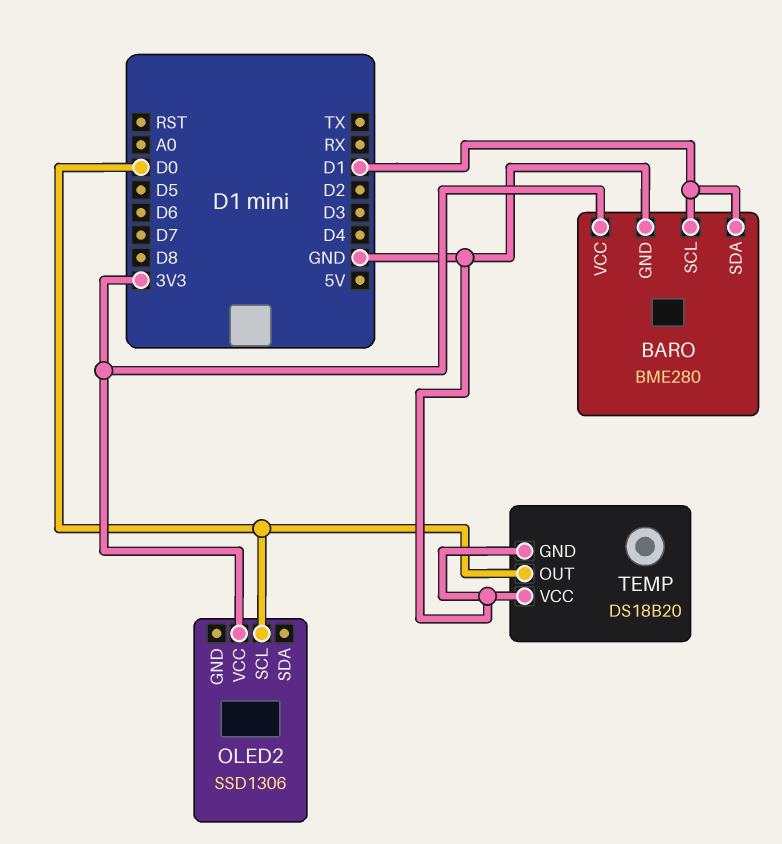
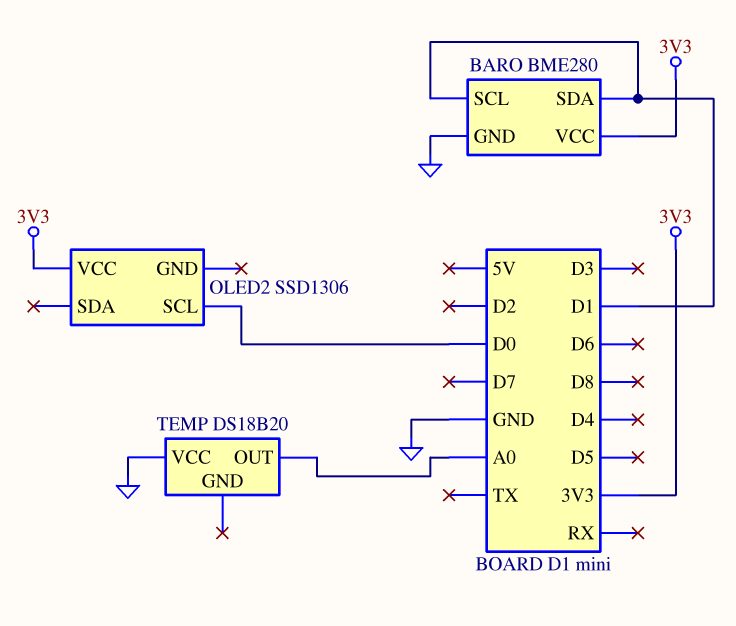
TEMP pin GND: GND -> none
TEMP pin OUT: D0 -> A0

